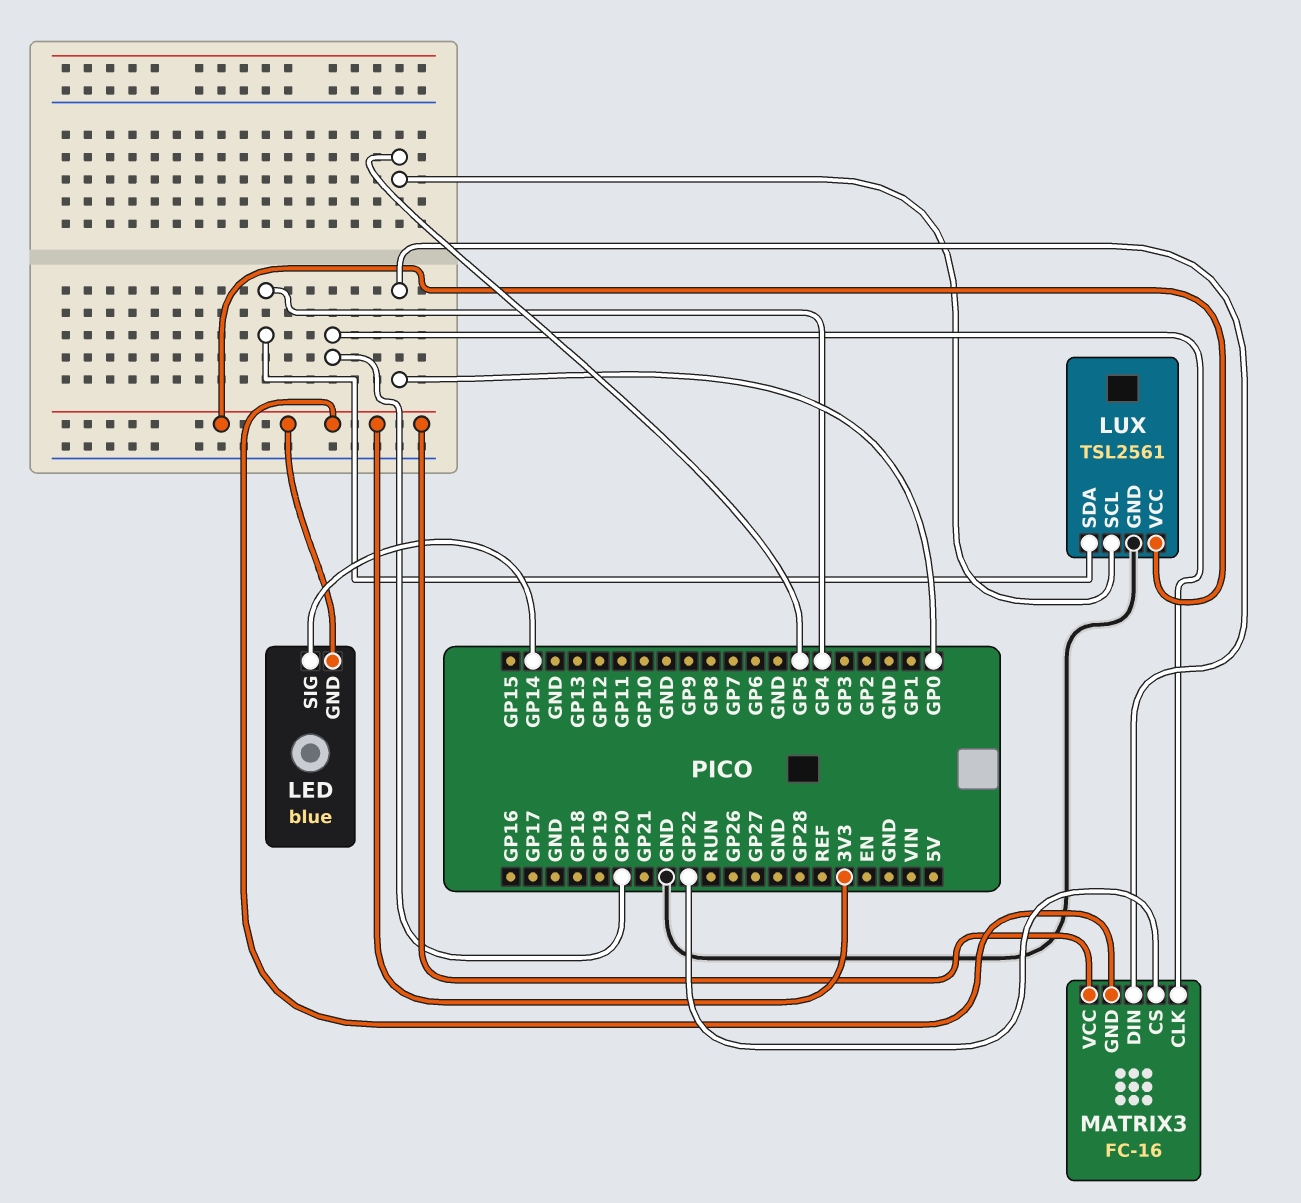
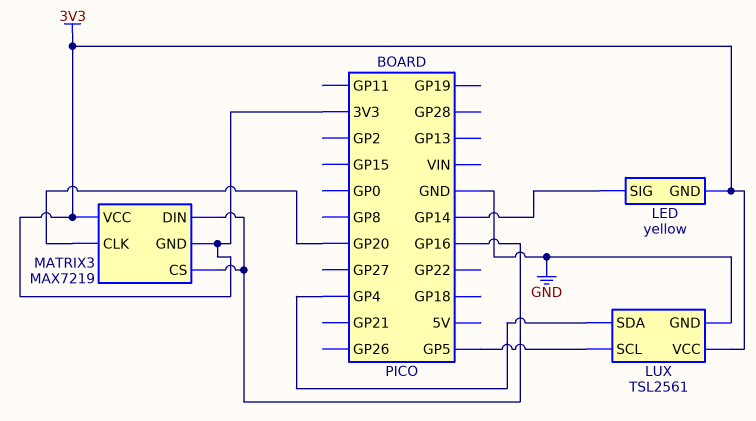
LED: blue -> yellow
MATRIX3: FC-16 -> MAX7219
MATRIX3 pin CS: GP22 -> GP16
MATRIX3 pin DIN: GP0 -> GP16

